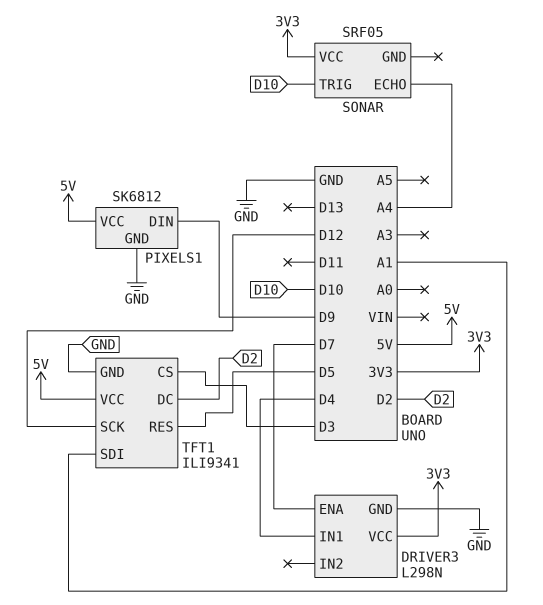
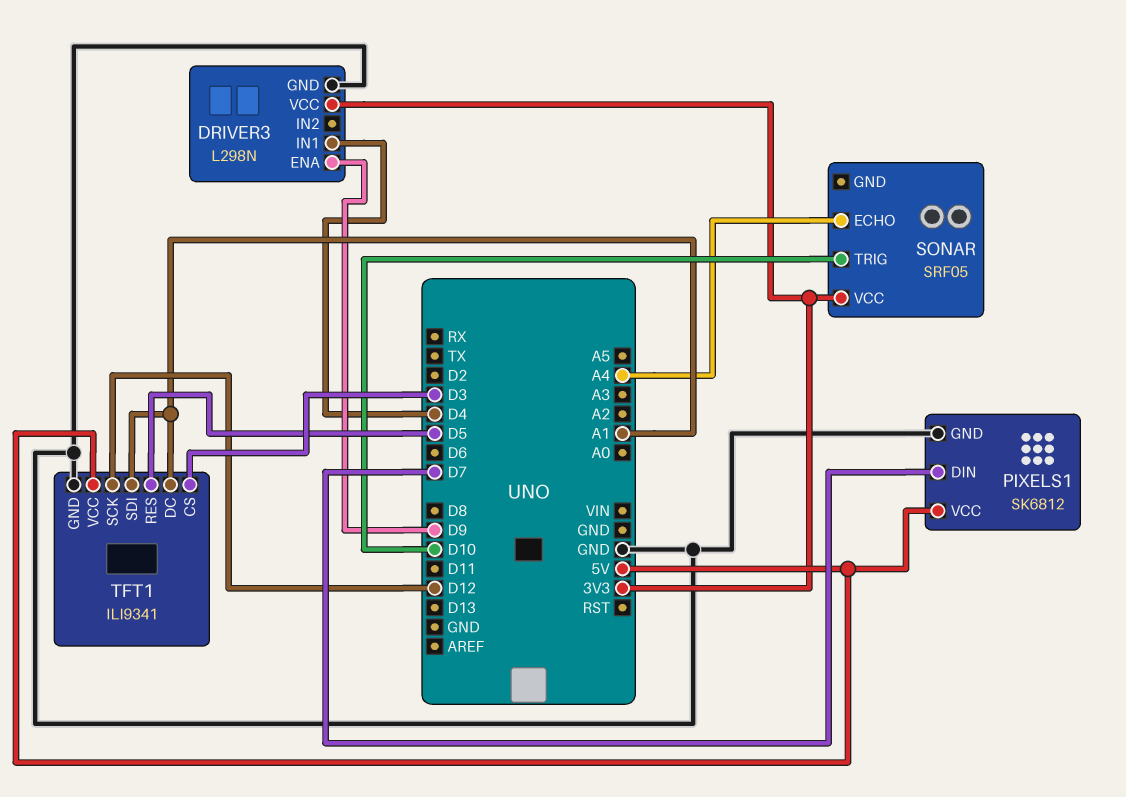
DRIVER3 pin ENA: D7 -> D9
PIXELS1 pin DIN: D9 -> D7
TFT1 pin DC: D2 -> A1

